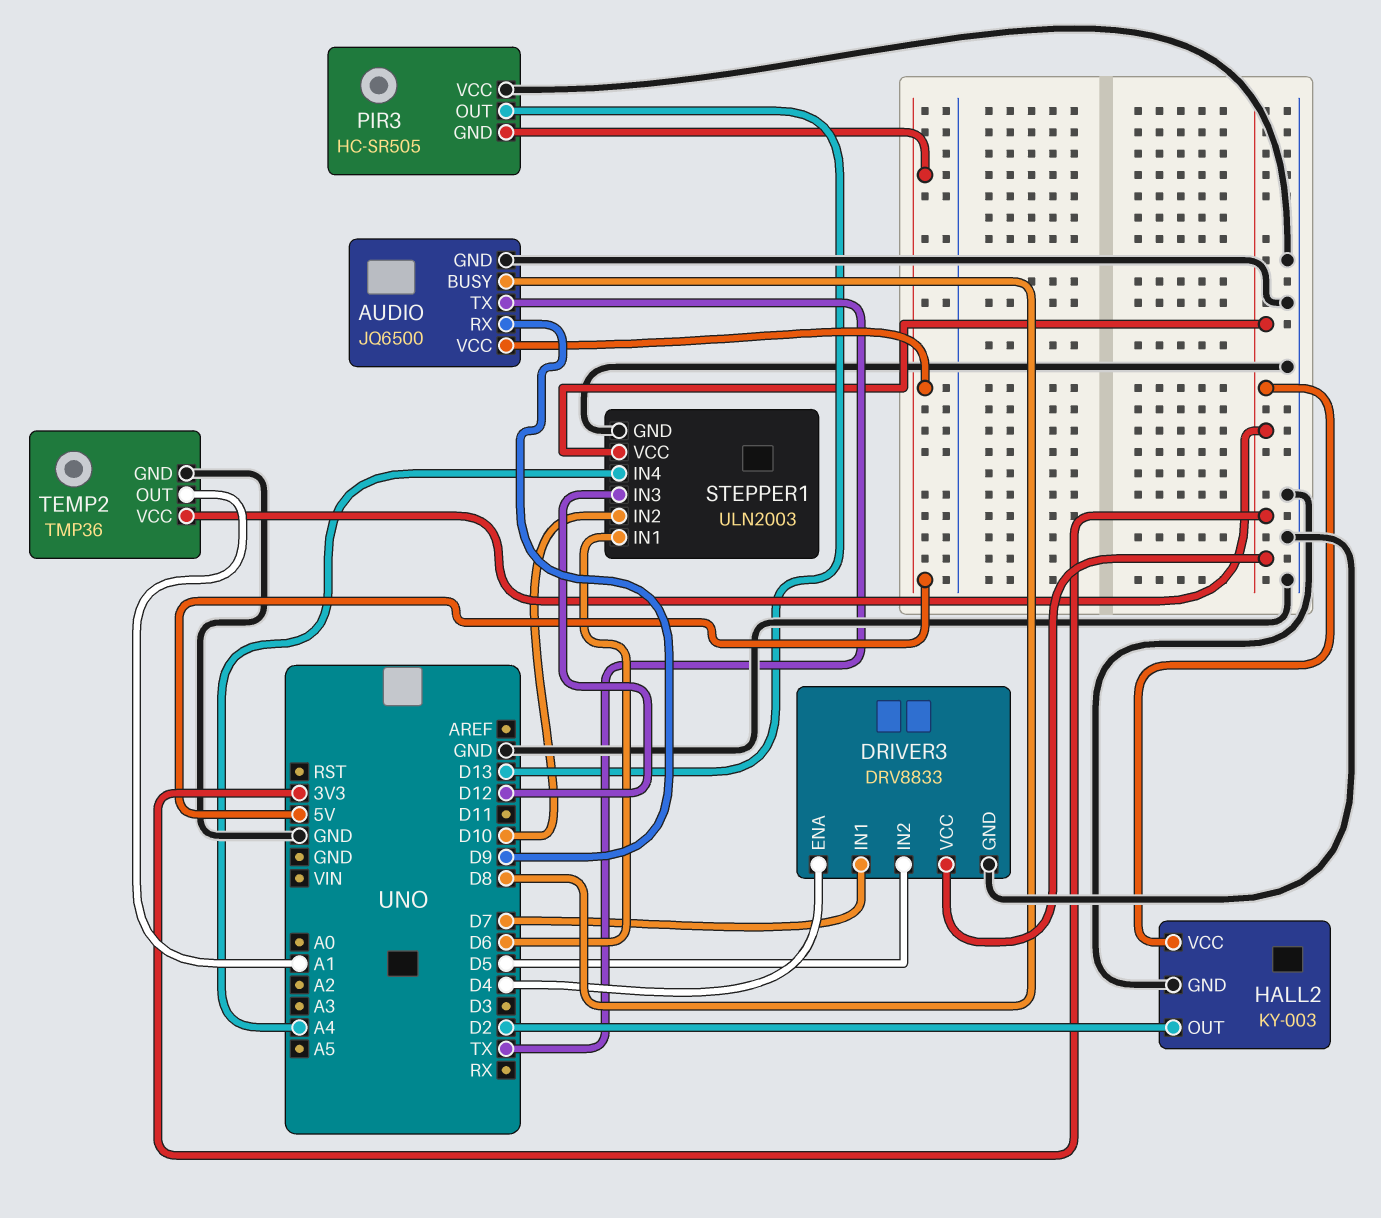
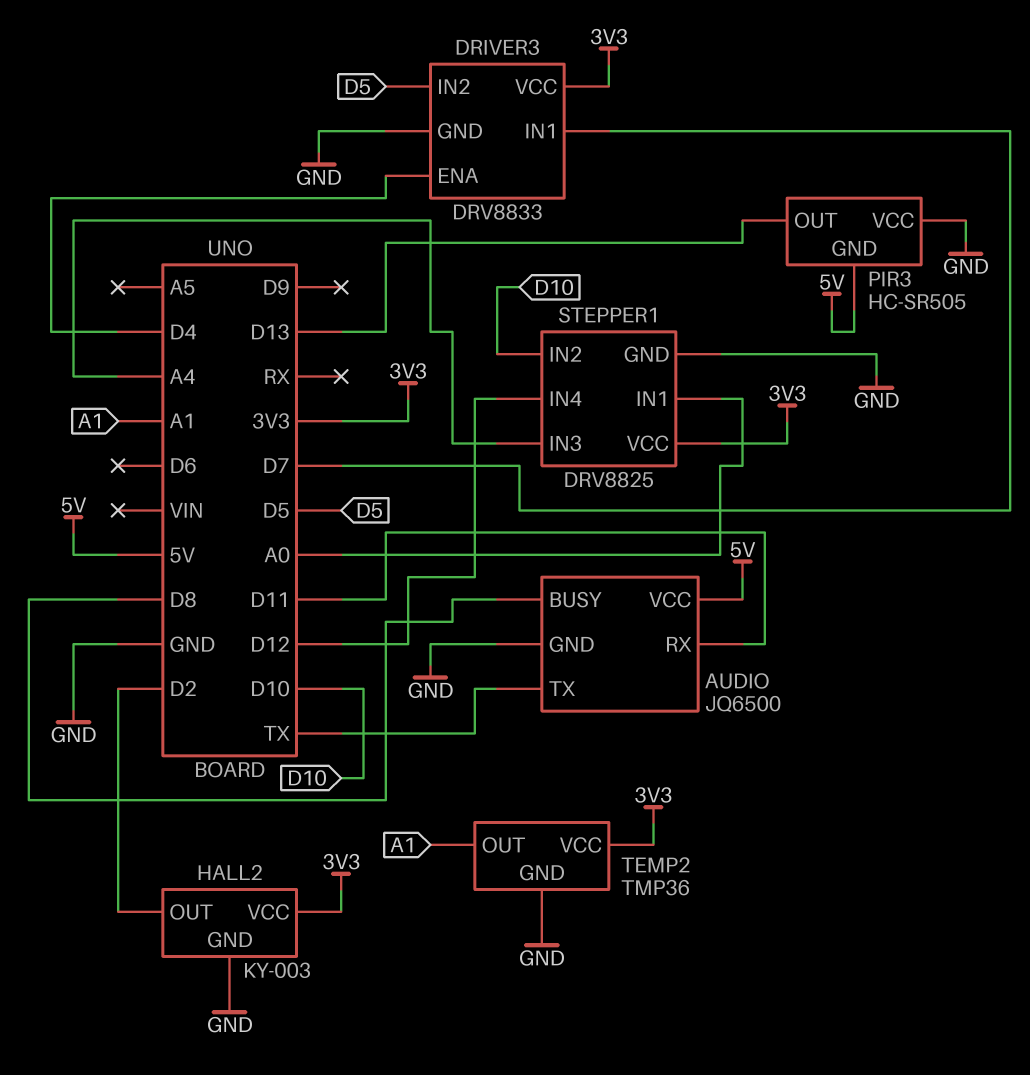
AUDIO pin RX: D9 -> D11
STEPPER1: ULN2003 -> DRV8825
STEPPER1 pin IN1: D6 -> A0
STEPPER1 pin IN3: D12 -> A4
STEPPER1 pin IN4: A4 -> D12

